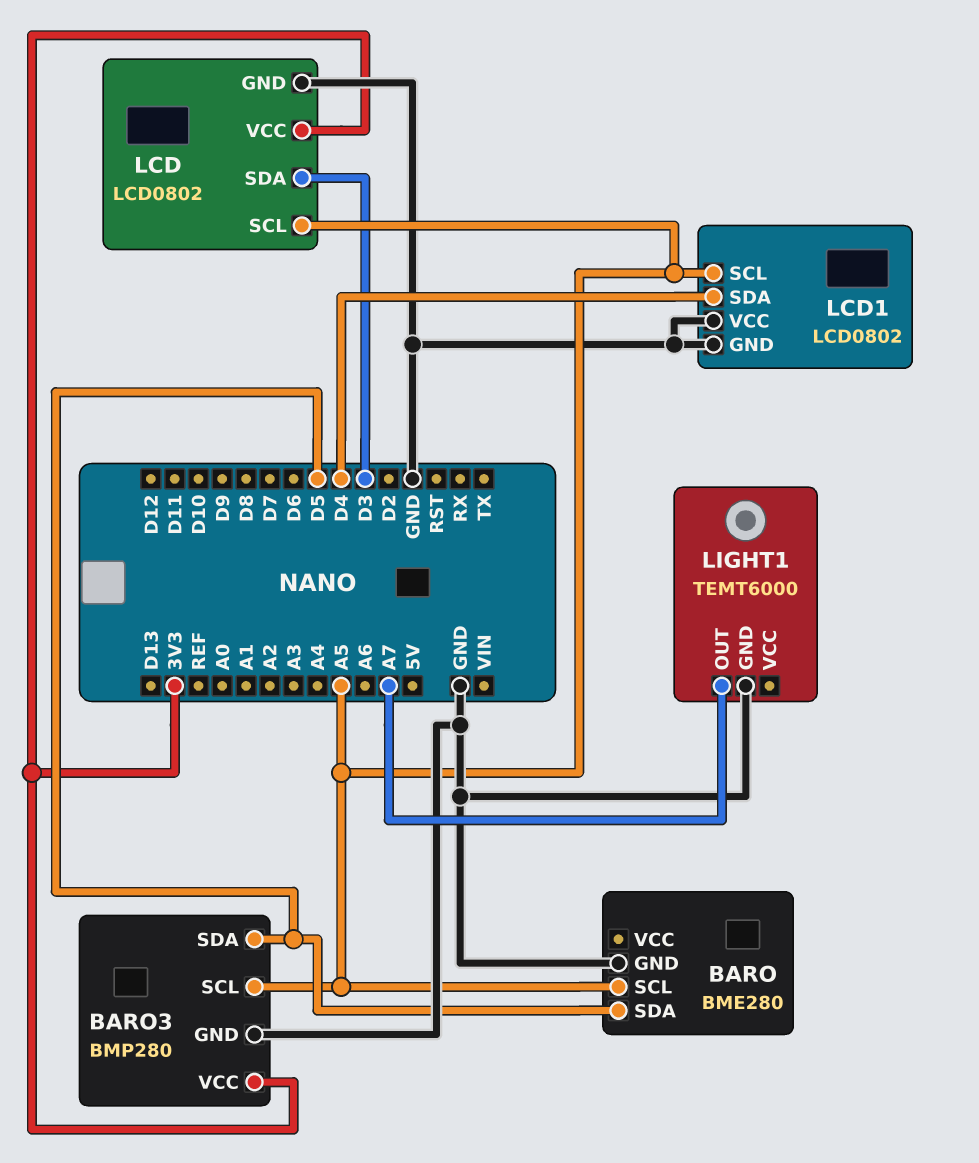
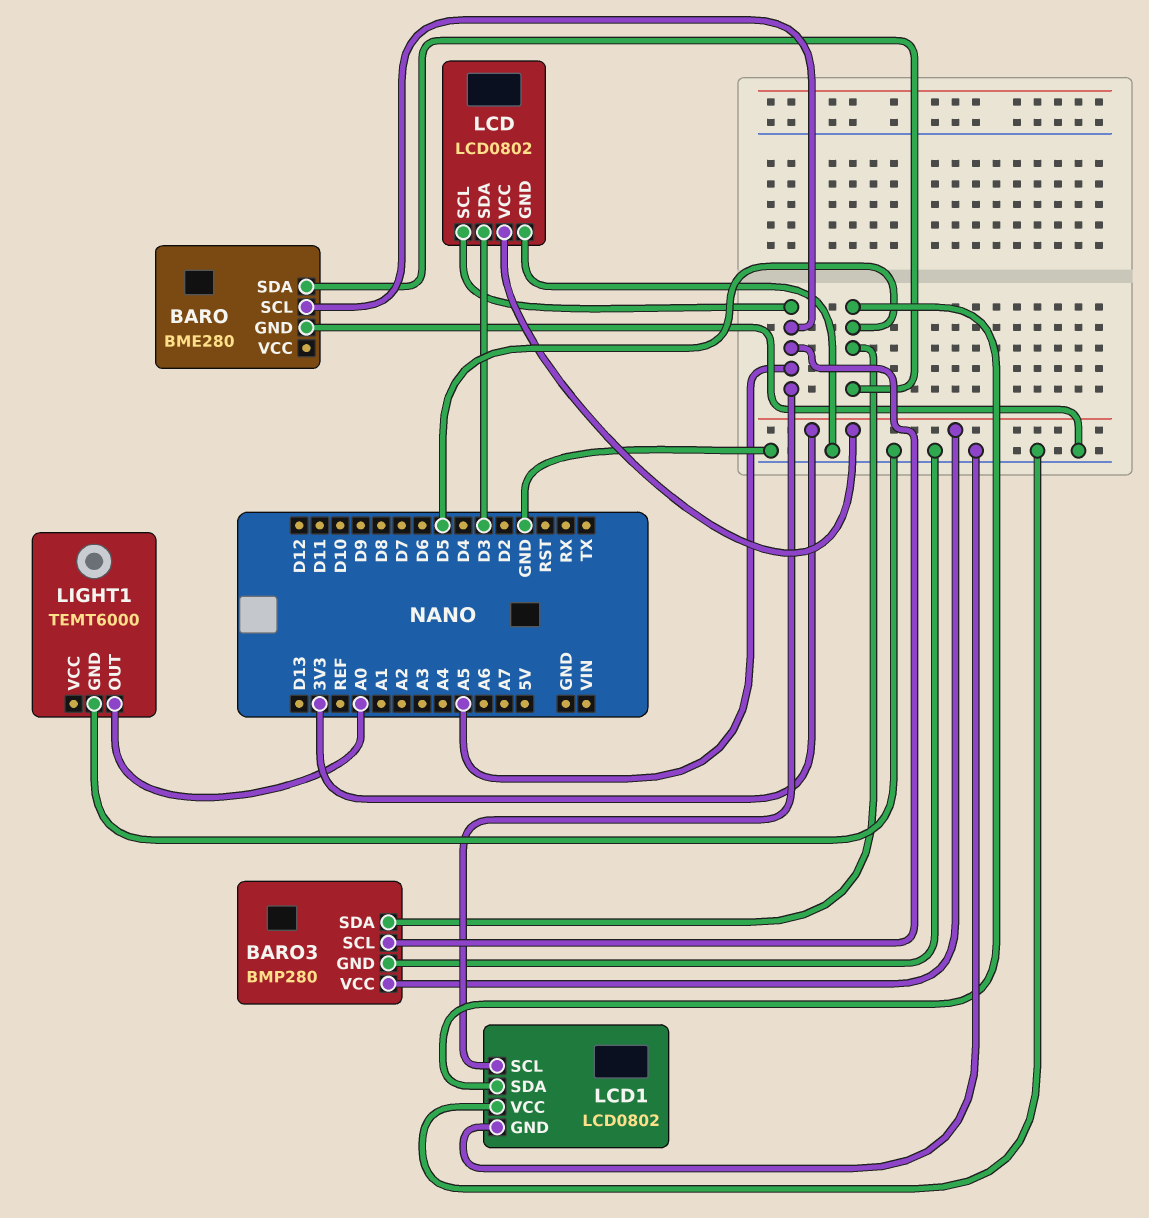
LCD1 pin SDA: D4 -> D5
LIGHT1 pin OUT: A7 -> A0

